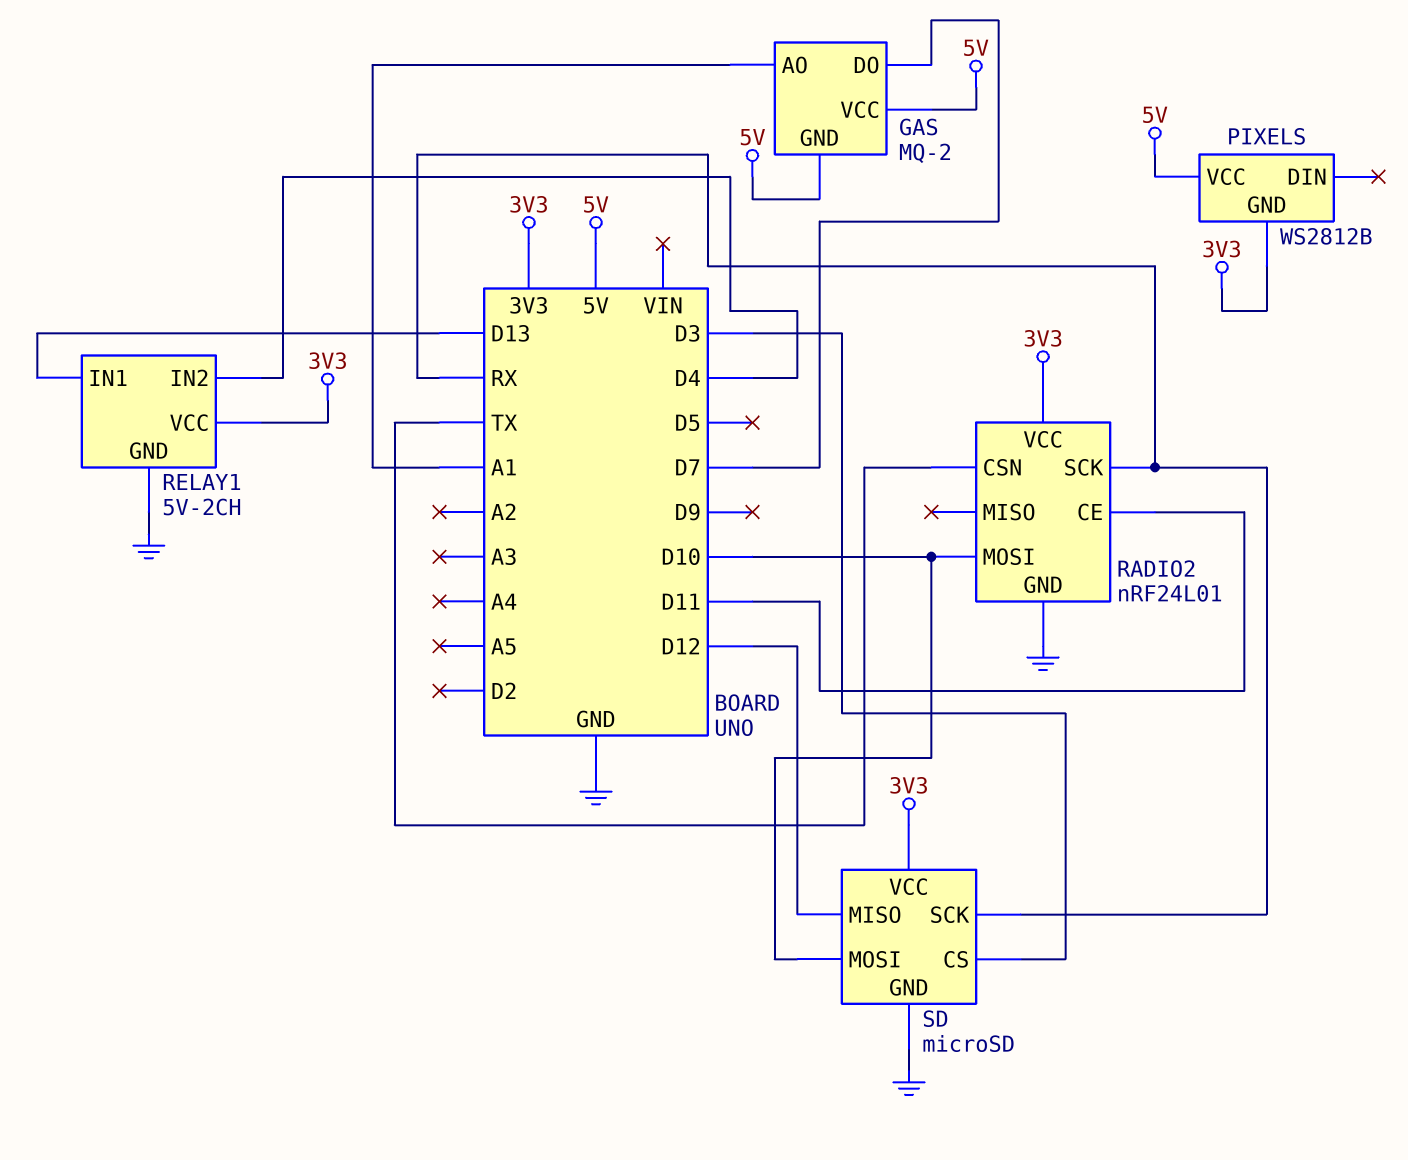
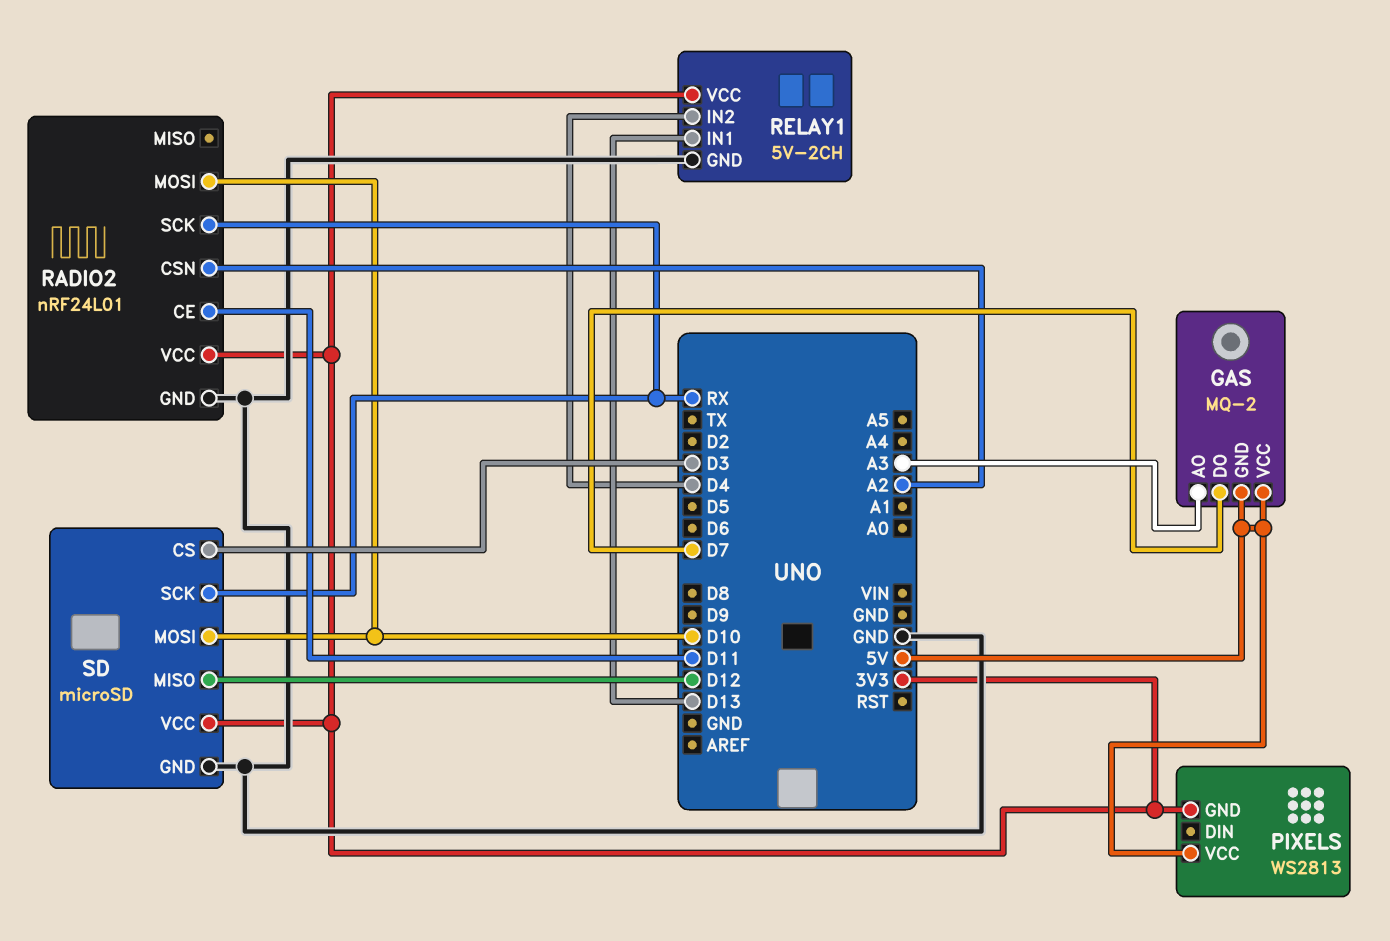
GAS pin AO: A1 -> A3
PIXELS: WS2812B -> WS2813
RADIO2 pin CSN: TX -> A2

